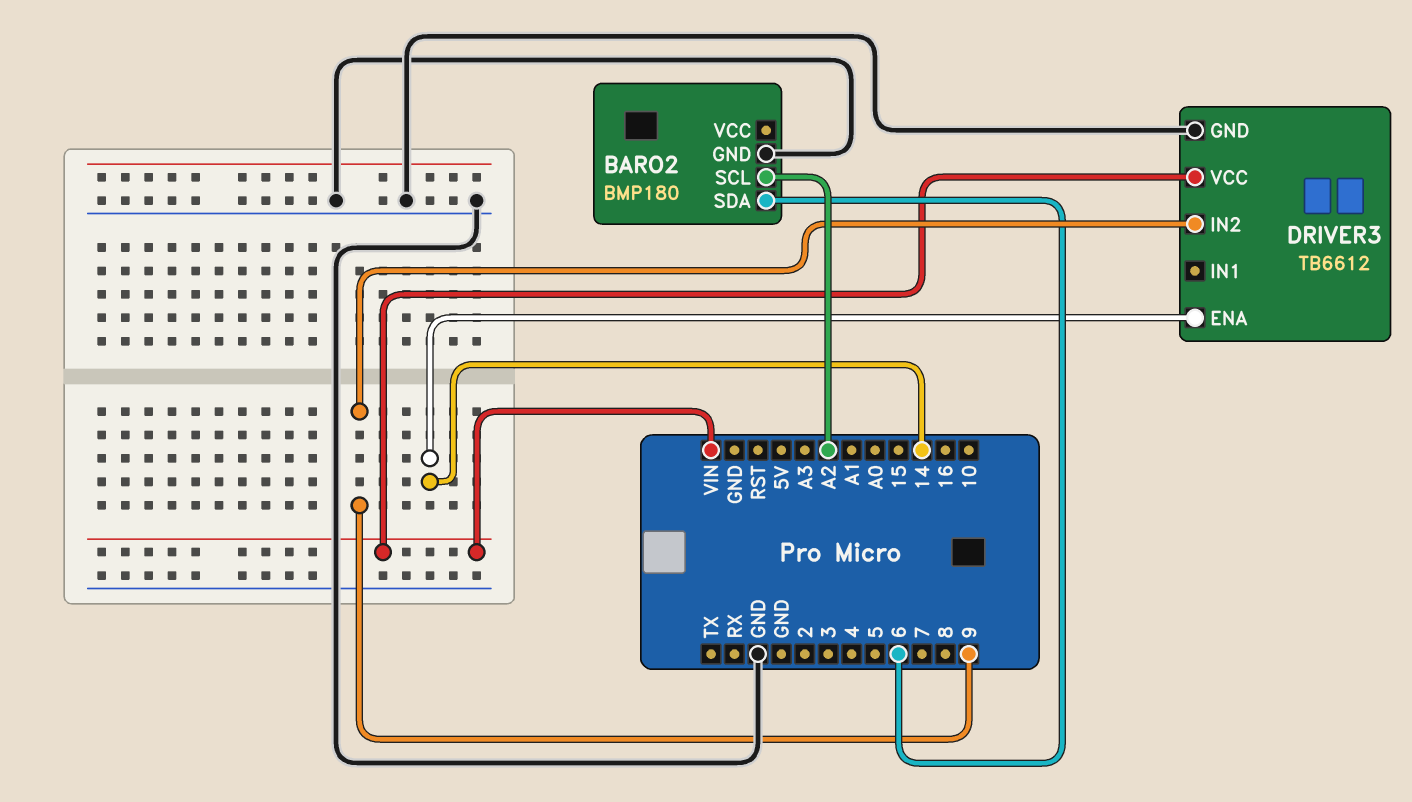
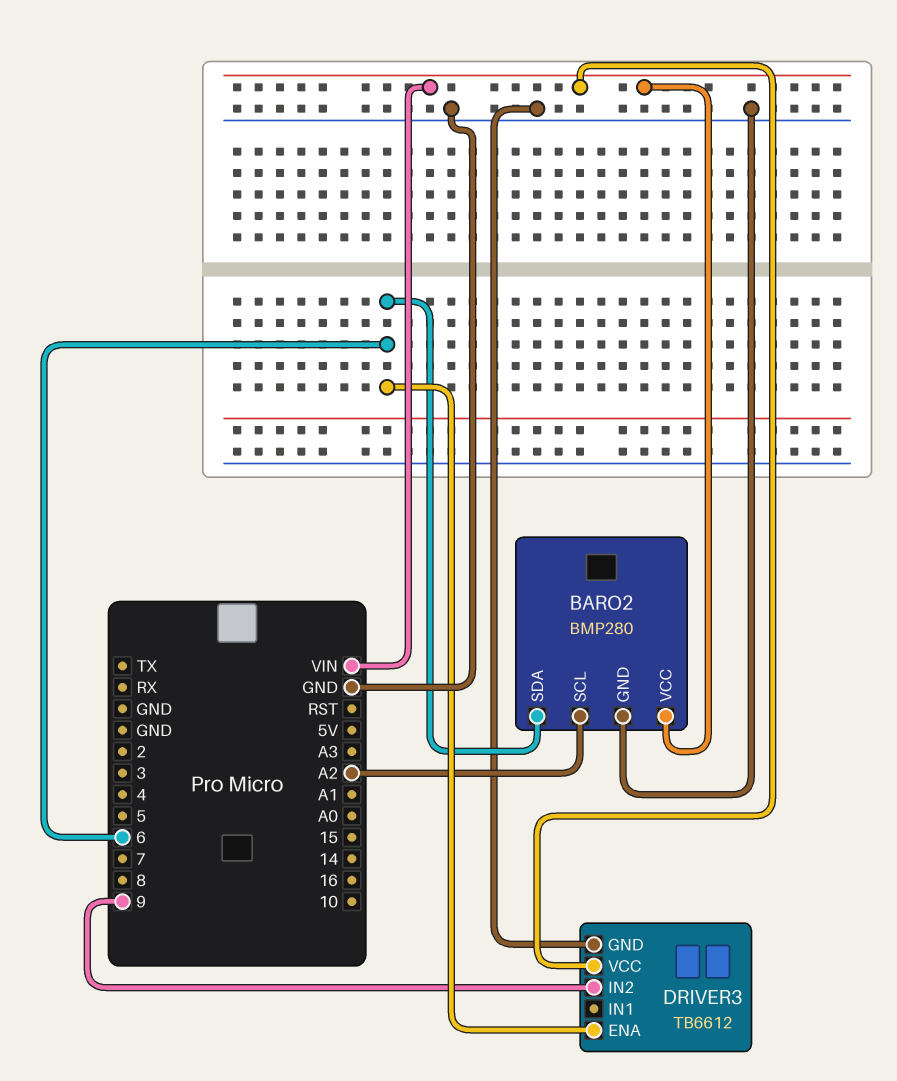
BARO2: BMP180 -> BMP280
BARO2 pin VCC: none -> VIN
DRIVER3 pin ENA: 14 -> 6

